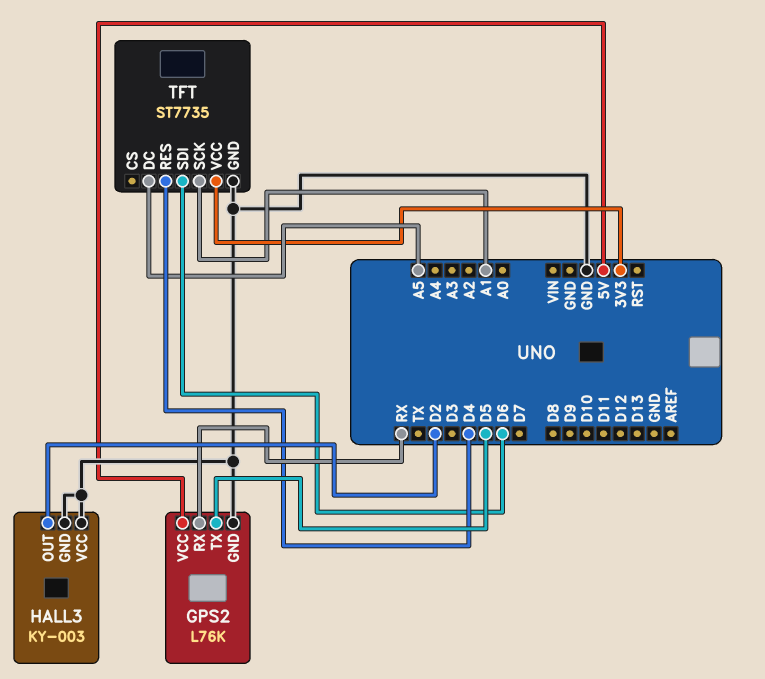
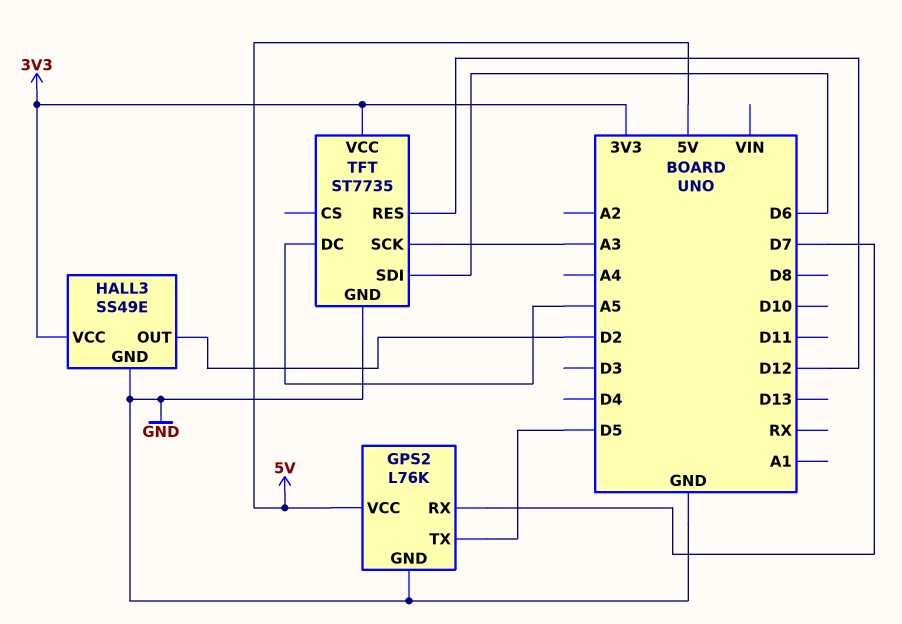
GPS2 pin RX: RX -> D7
HALL3: KY-003 -> SS49E
HALL3 pin VCC: GND -> 3V3
TFT pin RES: D4 -> D12
TFT pin SCK: A1 -> A3

